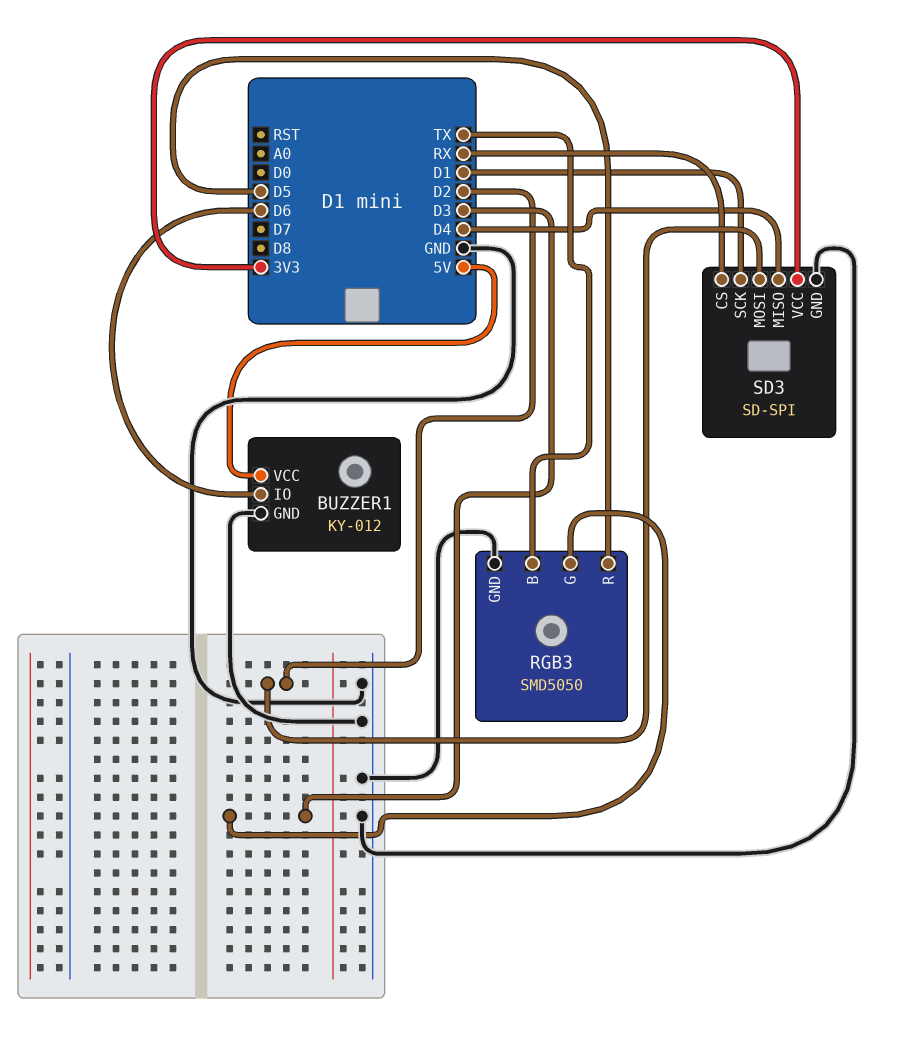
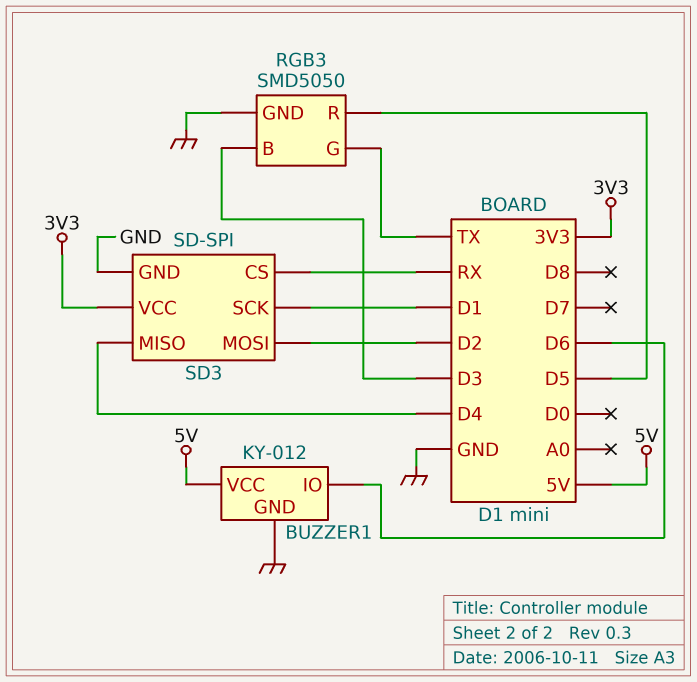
RGB3 pin B: TX -> D3
RGB3 pin G: D3 -> TX

